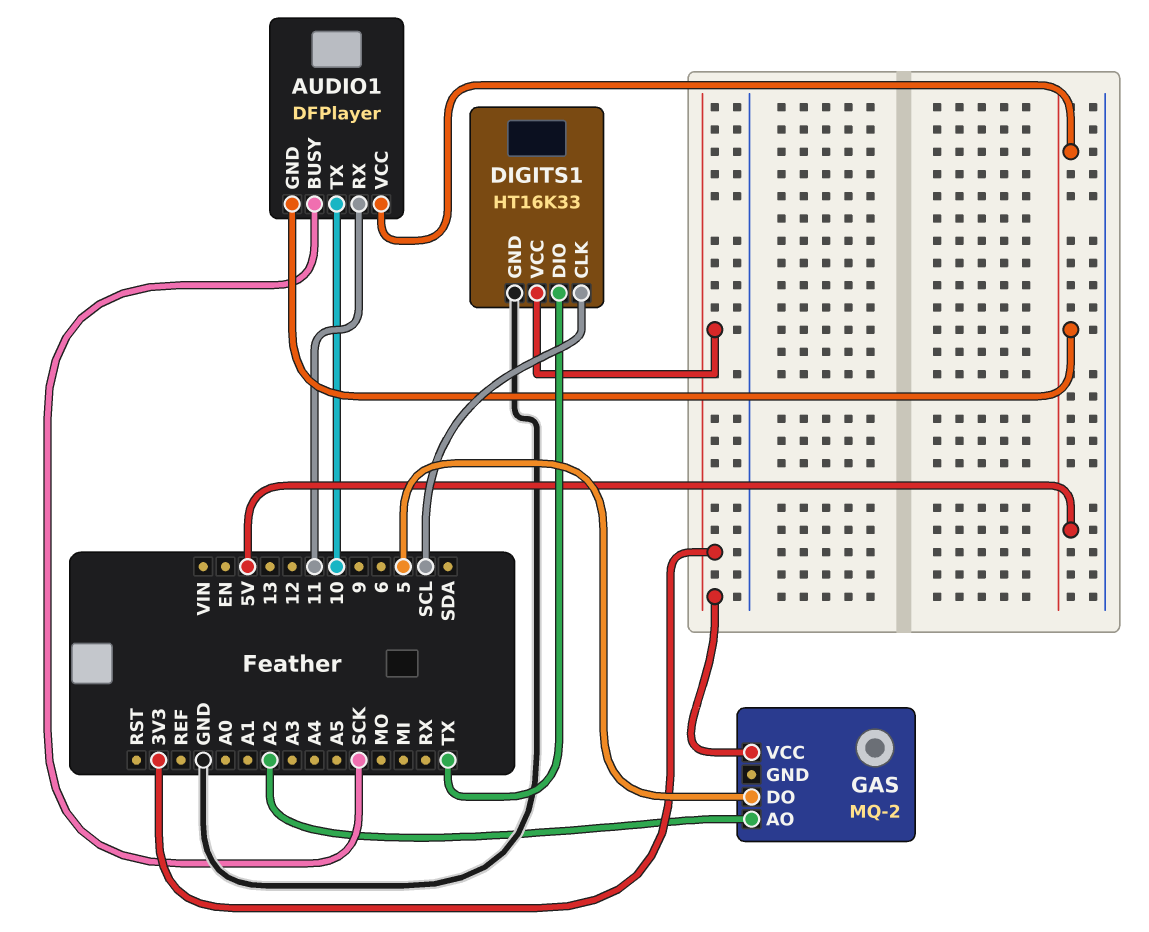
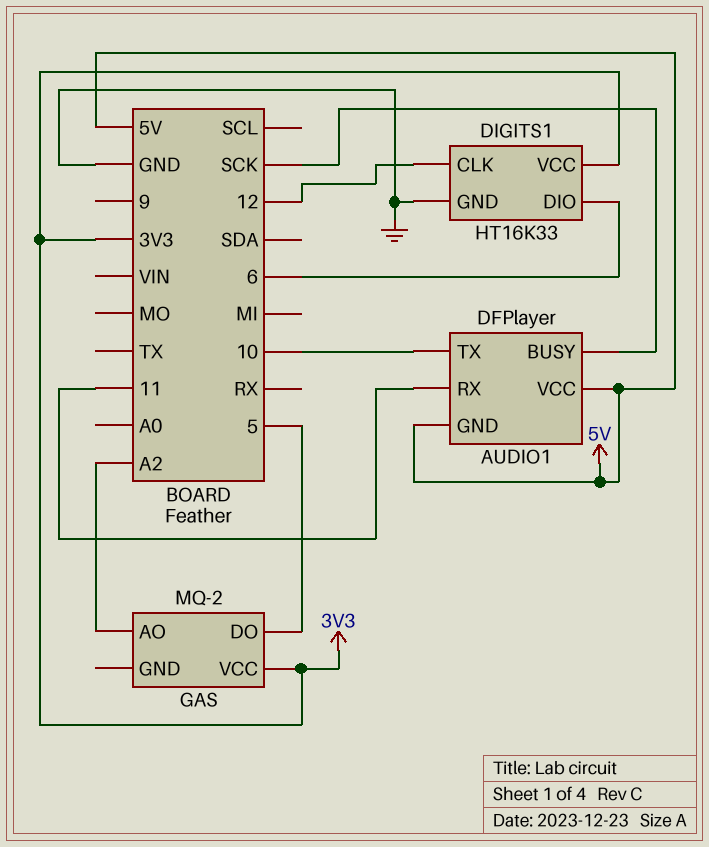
DIGITS1 pin CLK: SCL -> 12
DIGITS1 pin DIO: TX -> 6

